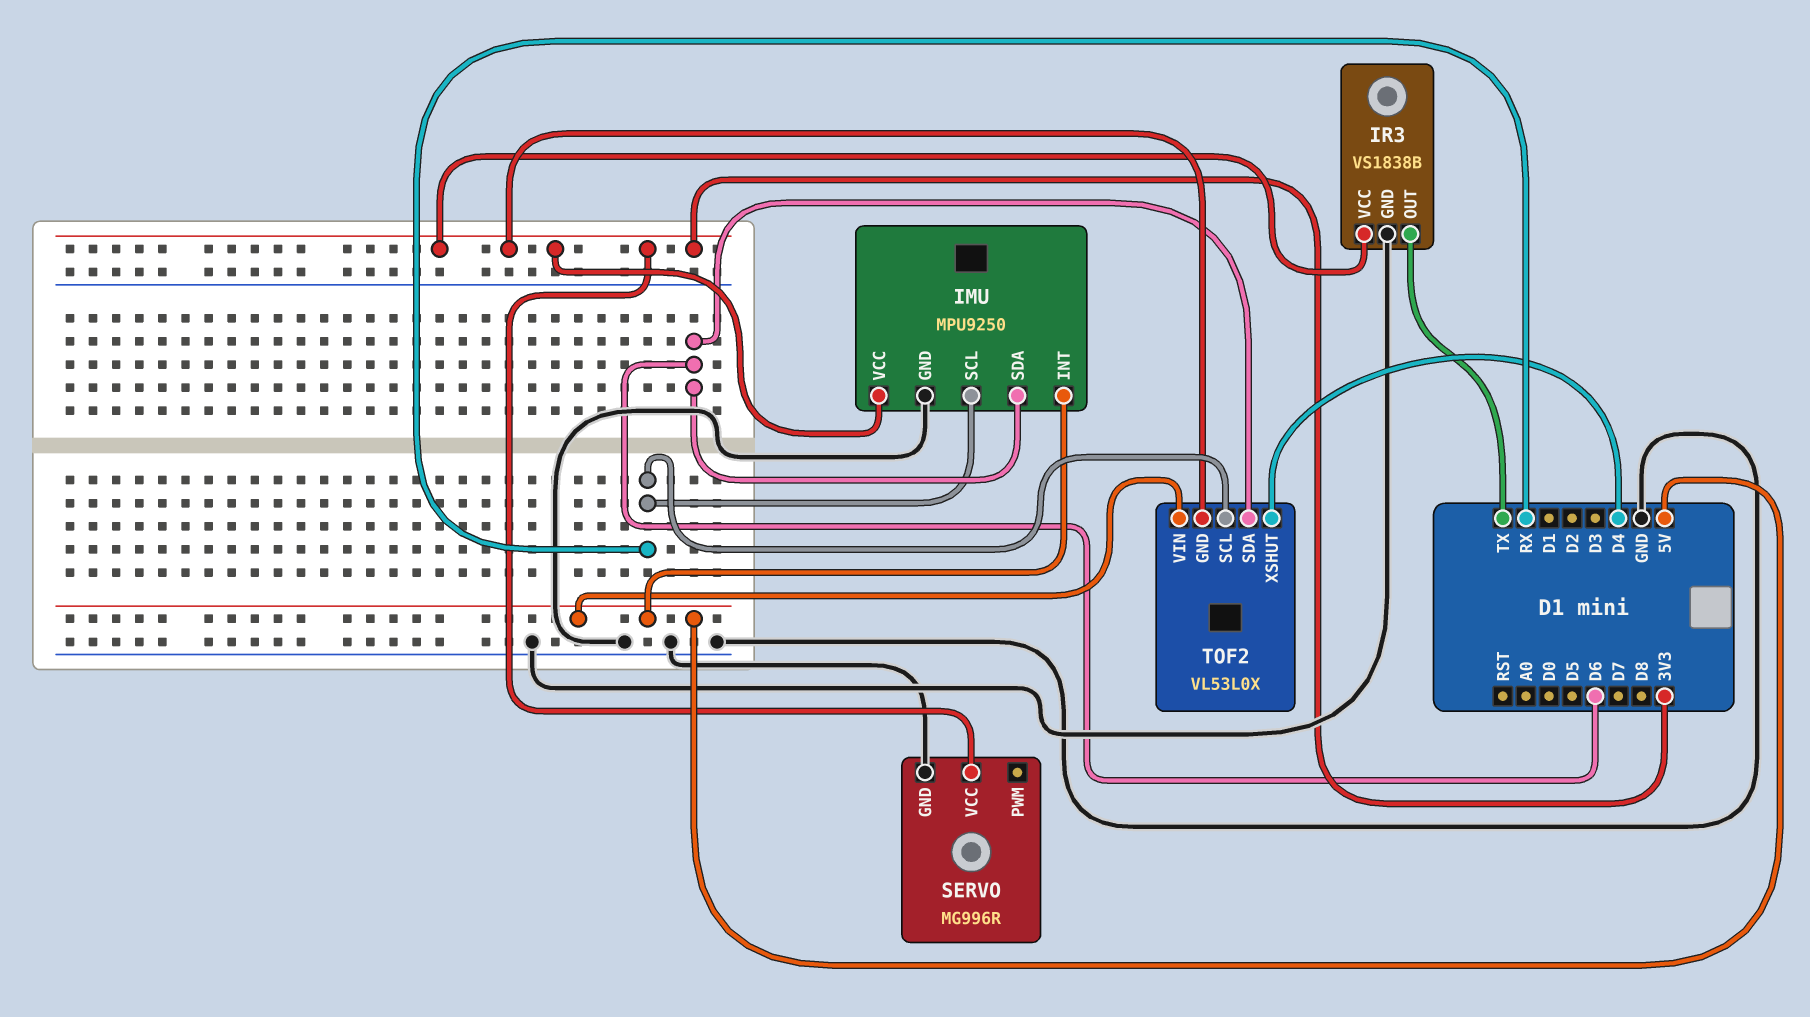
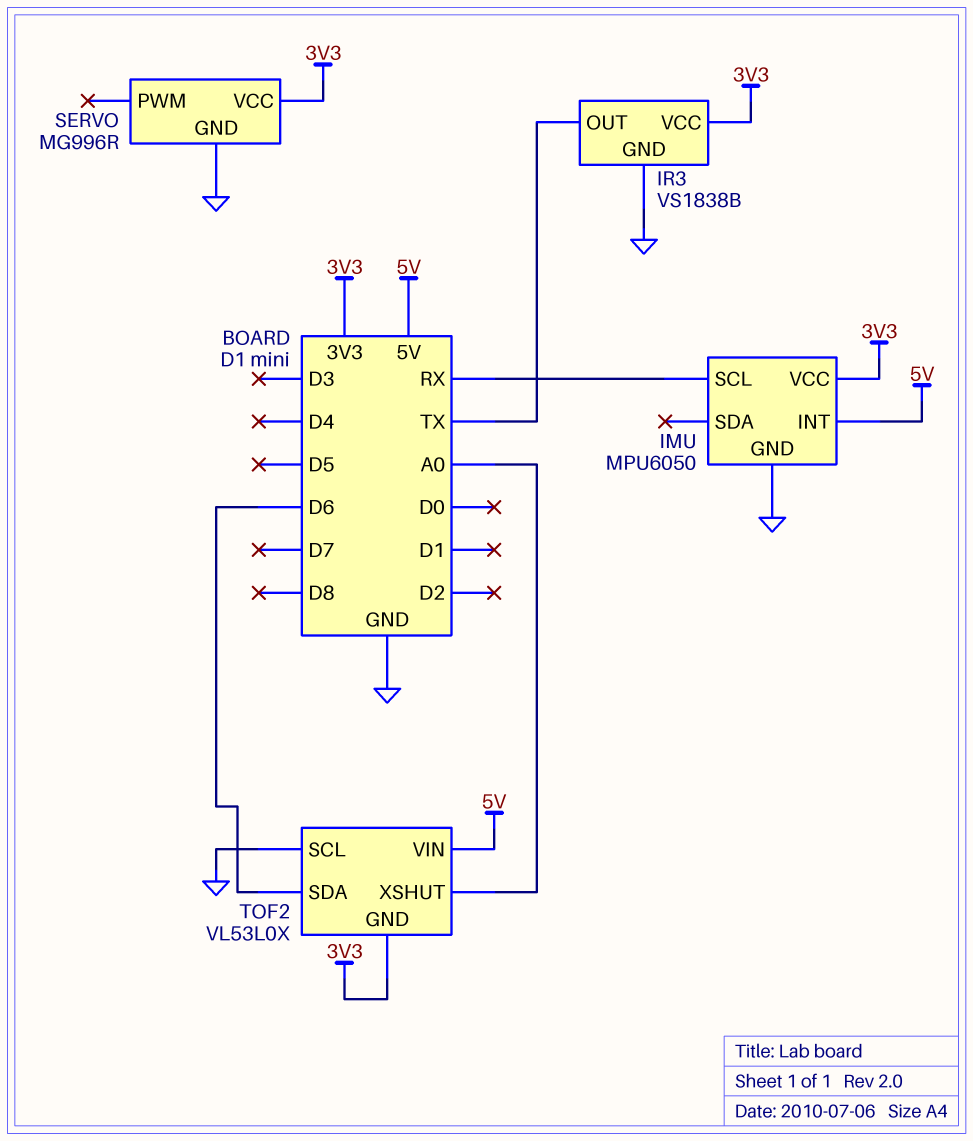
IMU: MPU9250 -> MPU6050
IMU pin SDA: D6 -> none
TOF2 pin SCL: RX -> GND
TOF2 pin XSHUT: D4 -> A0

